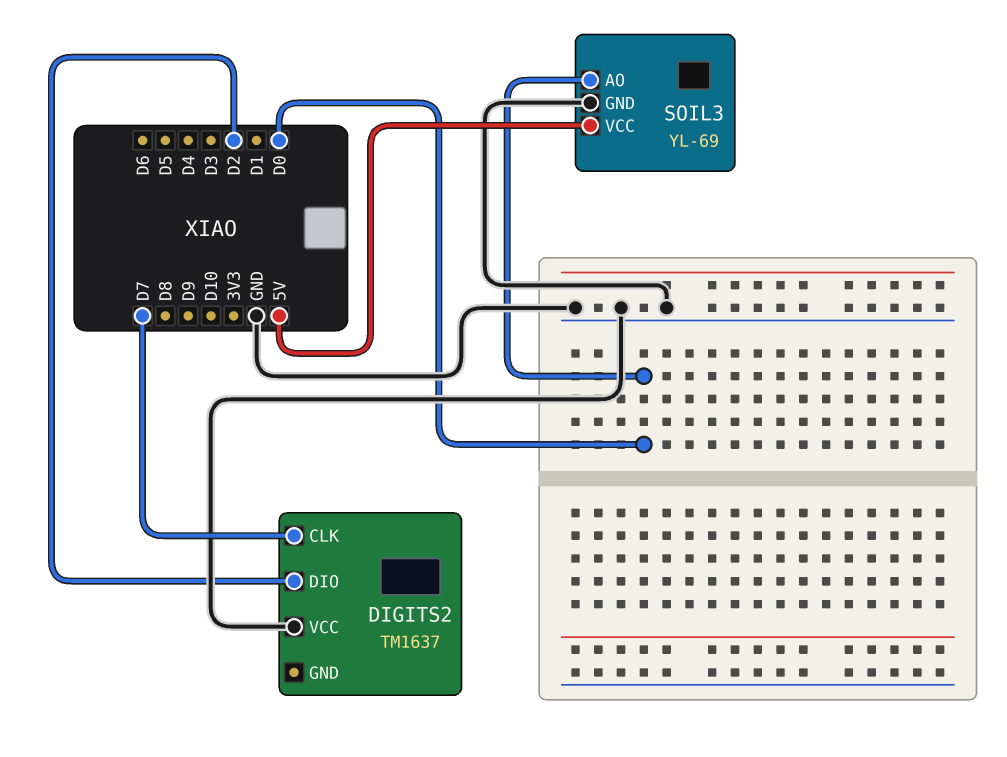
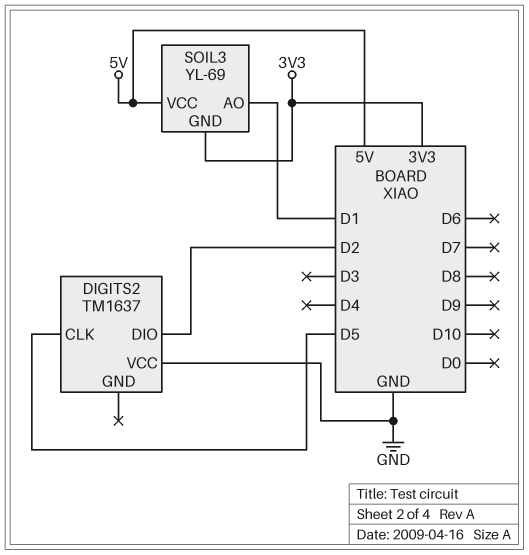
DIGITS2 pin CLK: D7 -> D5
SOIL3 pin AO: D0 -> D1
SOIL3 pin GND: GND -> 3V3

